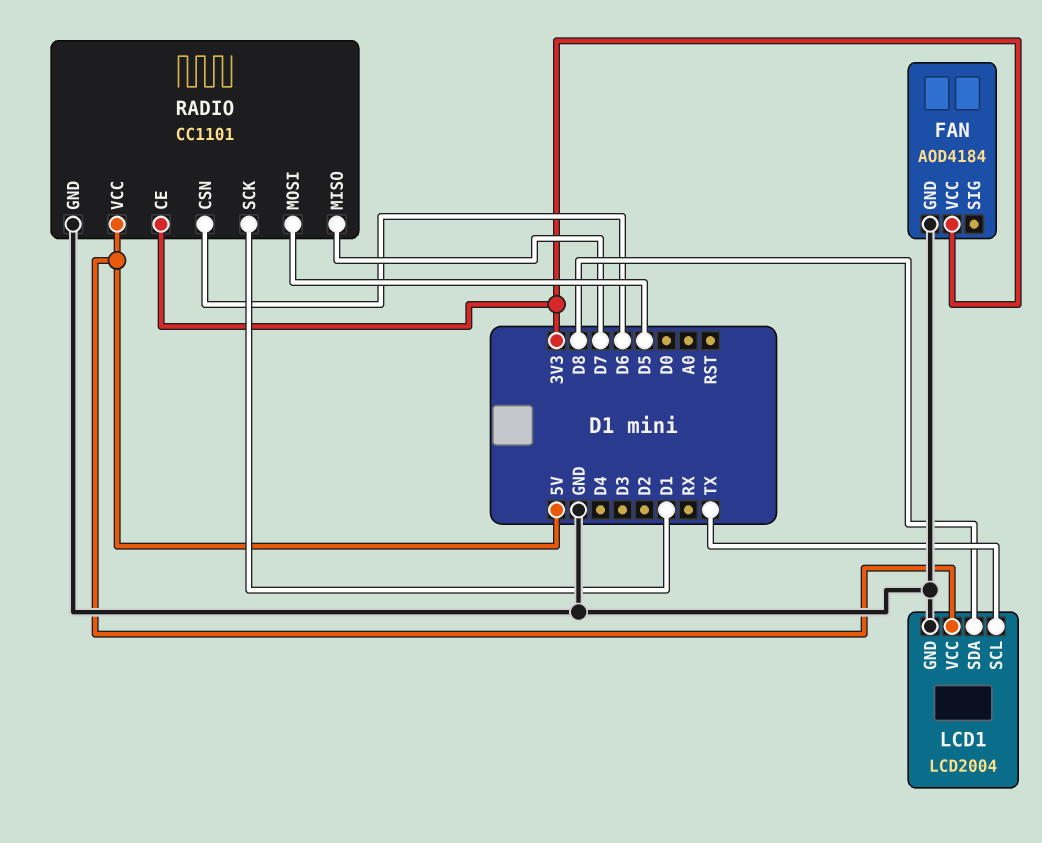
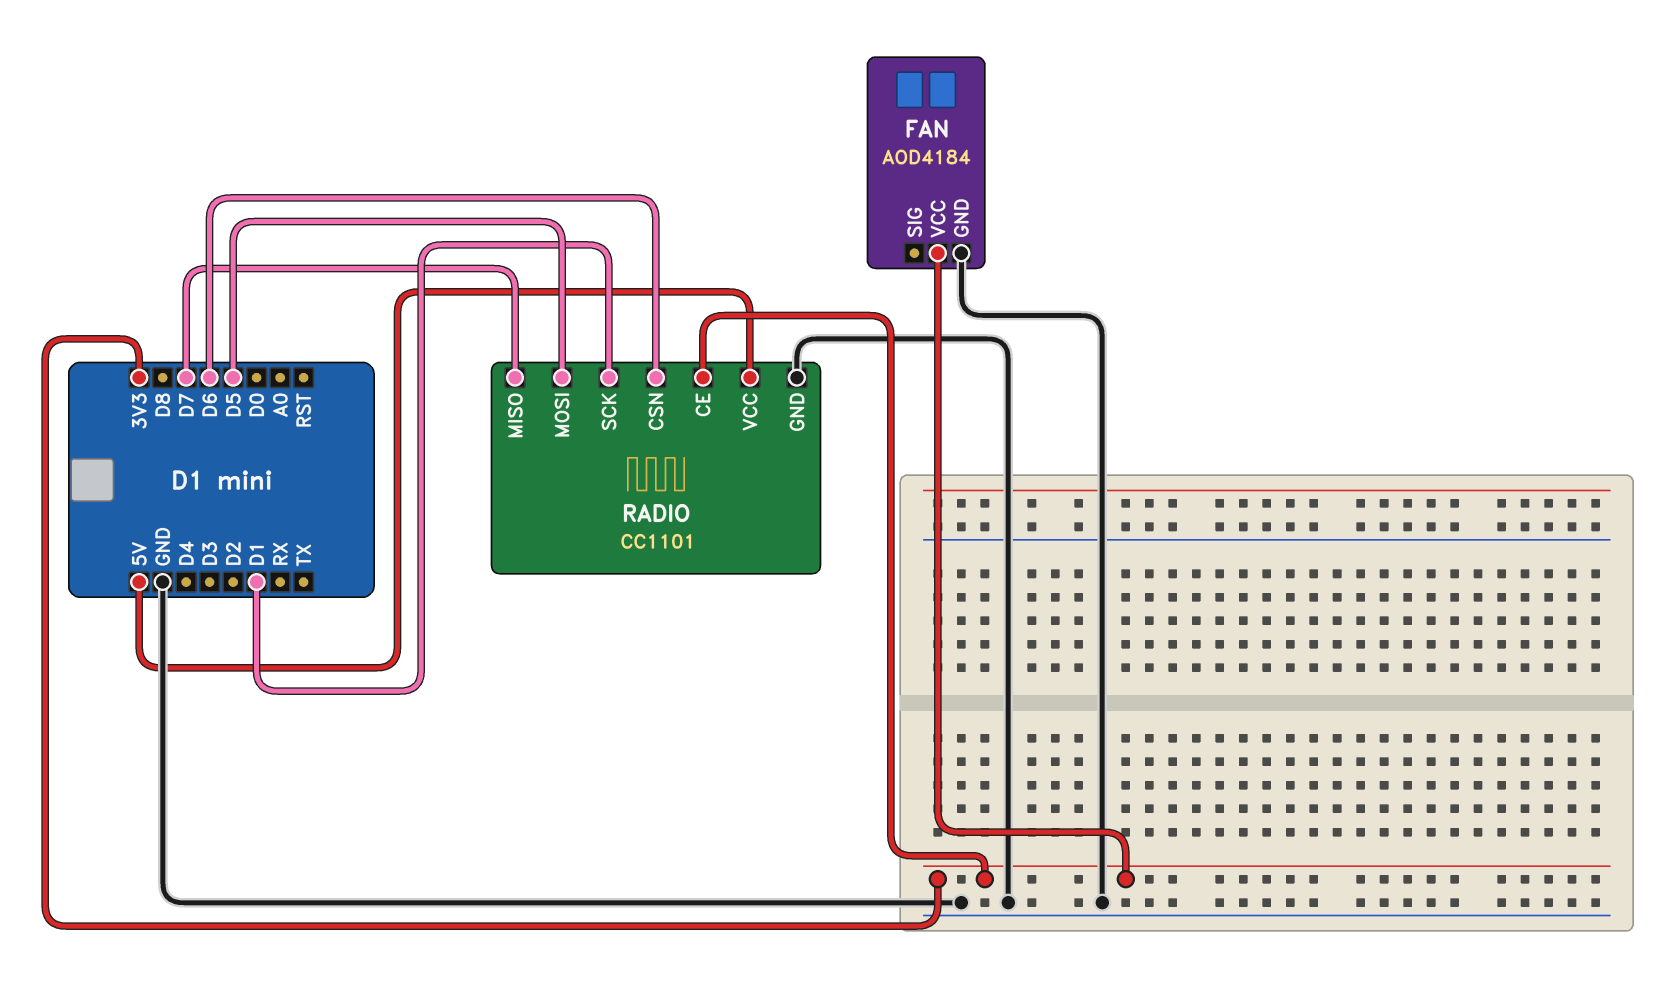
LCD1: LCD2004 -> none
LCD1 pin GND: GND -> none
LCD1 pin SCL: TX -> none
LCD1 pin SDA: D8 -> none
LCD1 pin VCC: 5V -> none

